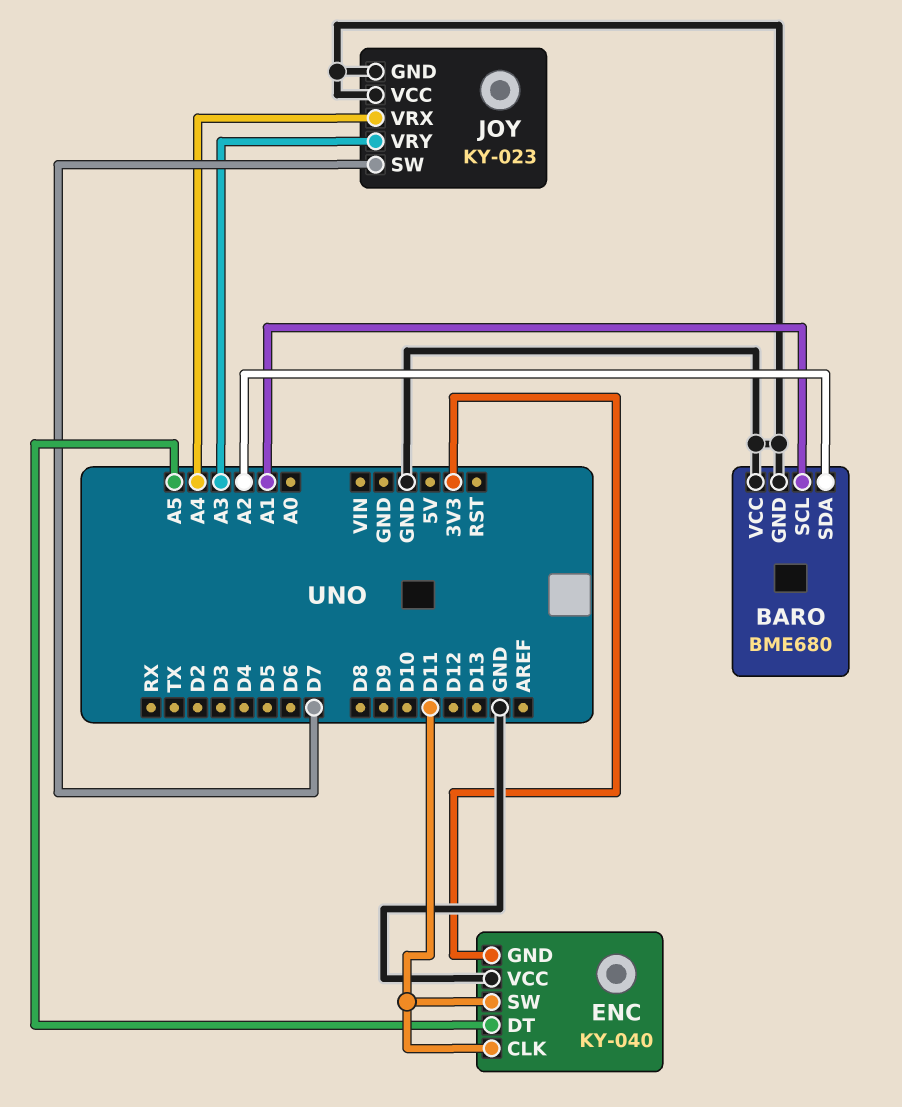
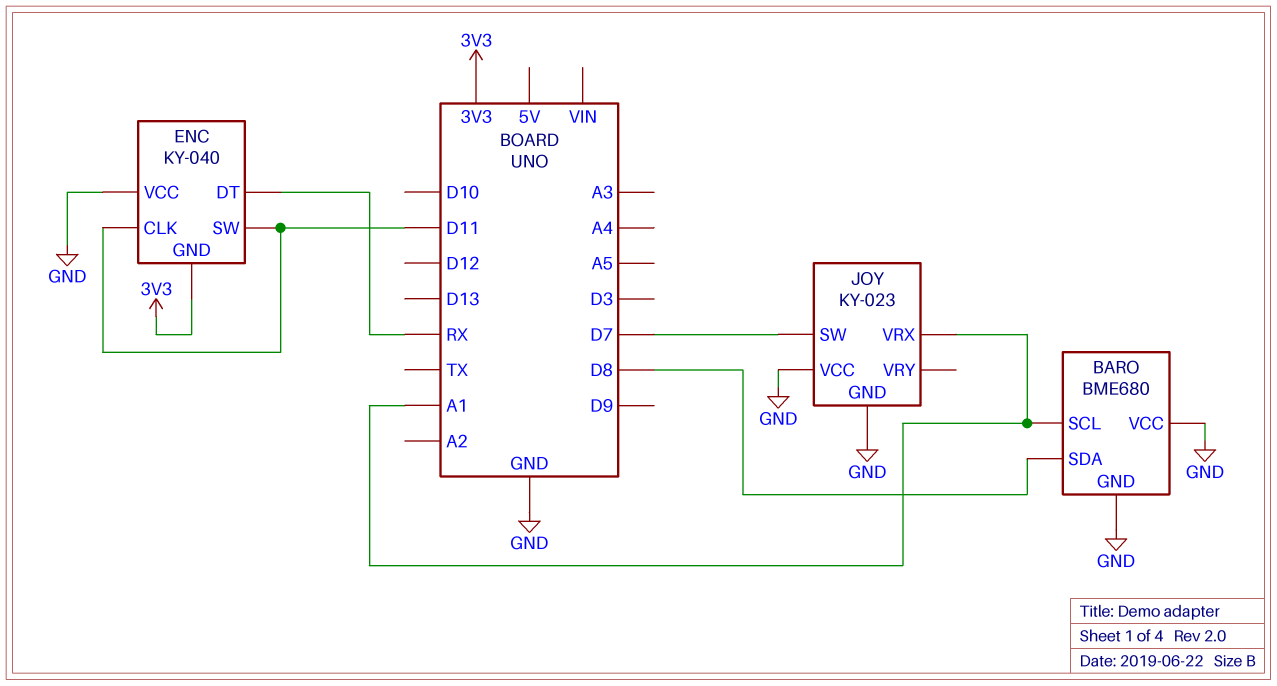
BARO pin SDA: A2 -> D8
ENC pin DT: A5 -> RX
JOY pin VRX: A4 -> A1
JOY pin VRY: A3 -> none

